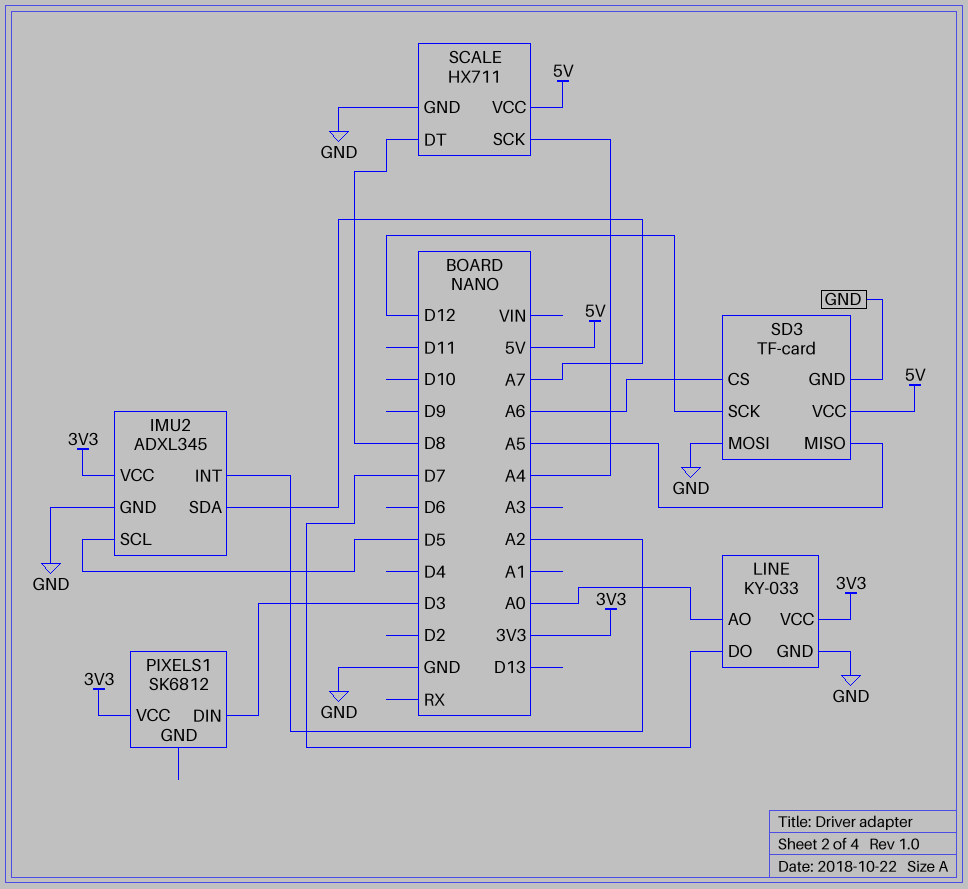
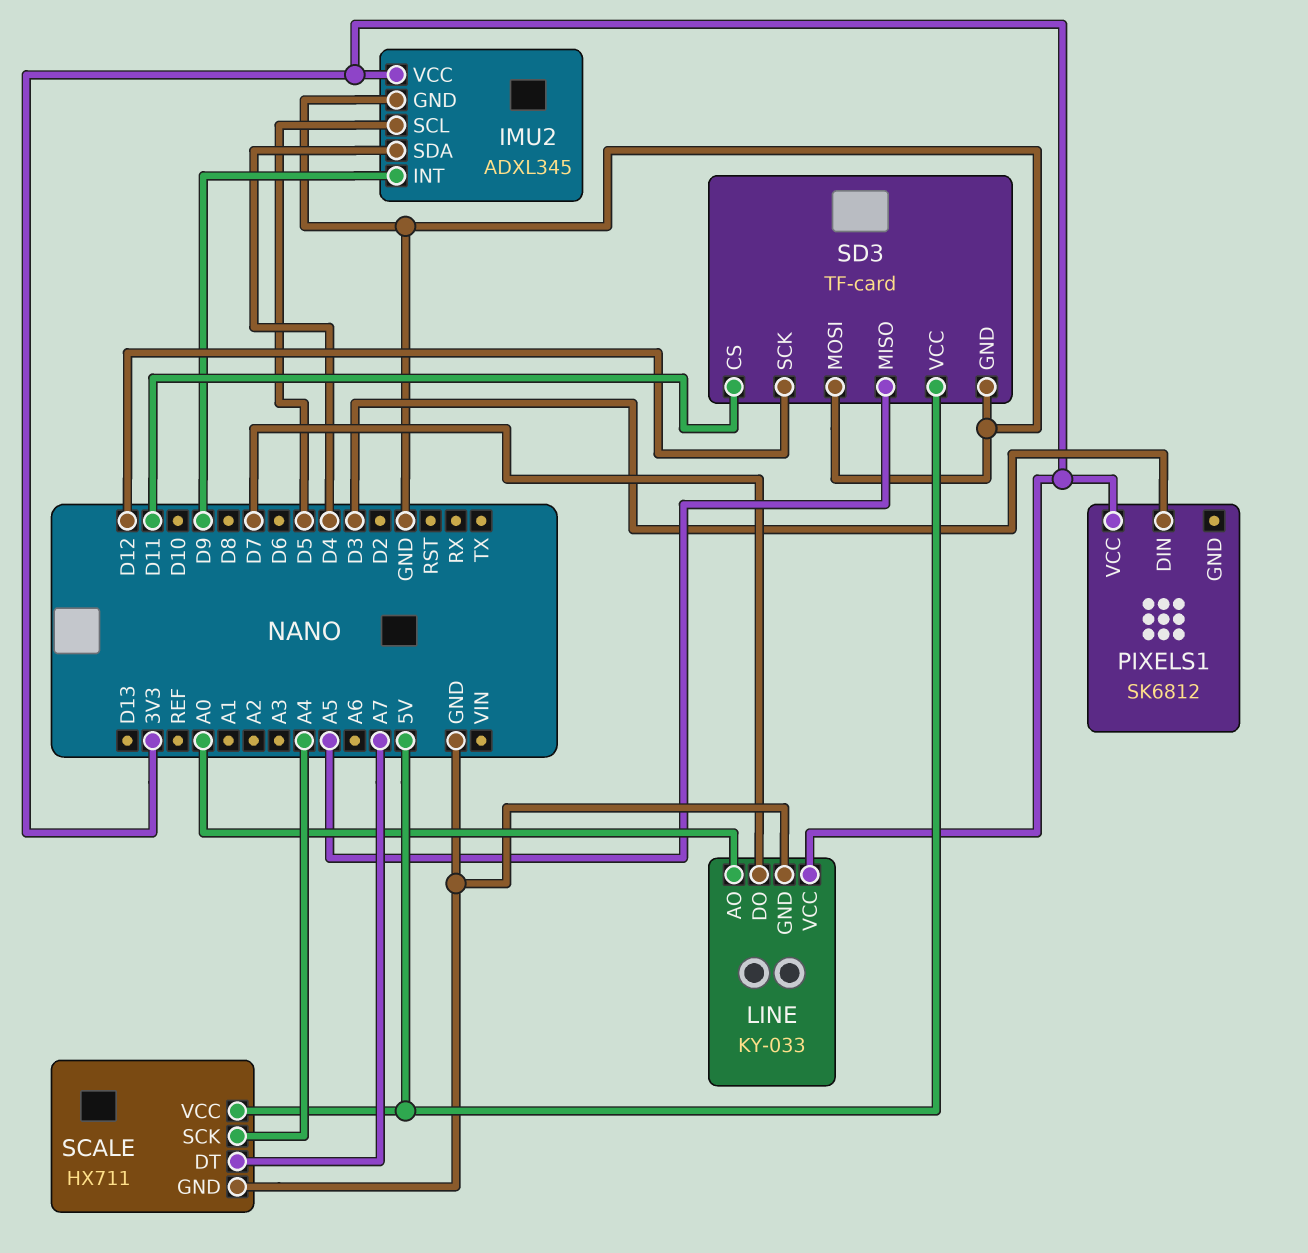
IMU2 pin INT: A2 -> D9
IMU2 pin SDA: A7 -> D4
SCALE pin DT: D8 -> A7
SD3 pin CS: A6 -> D11

